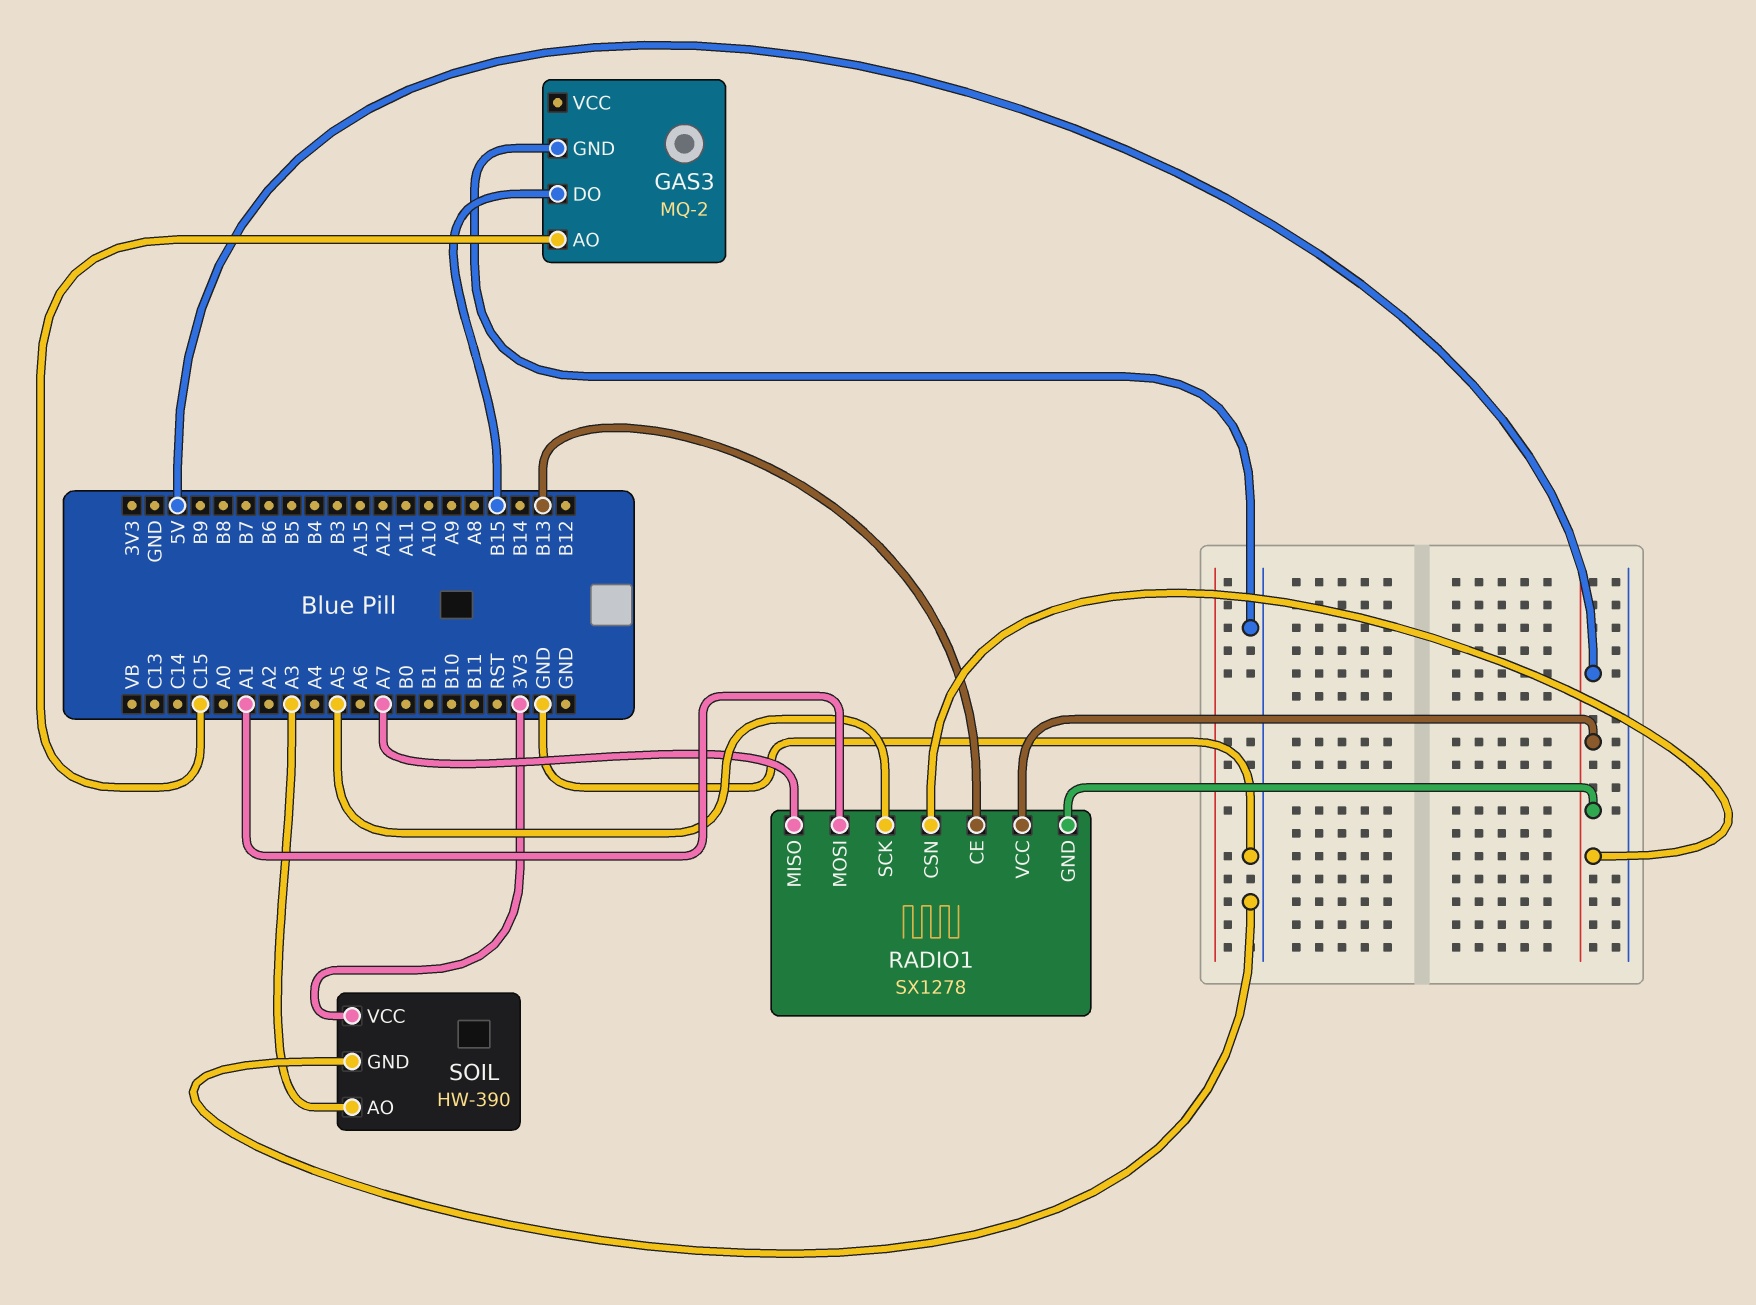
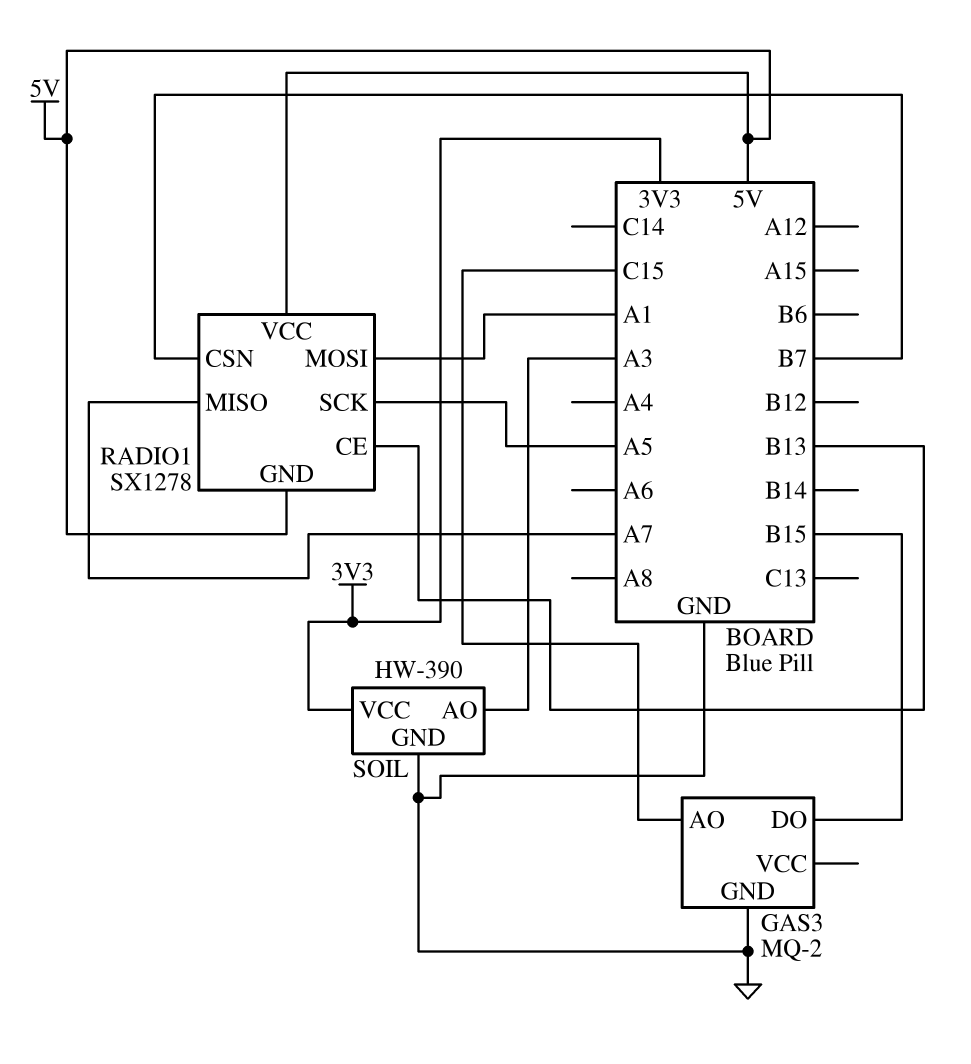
RADIO1 pin CSN: 5V -> B7

